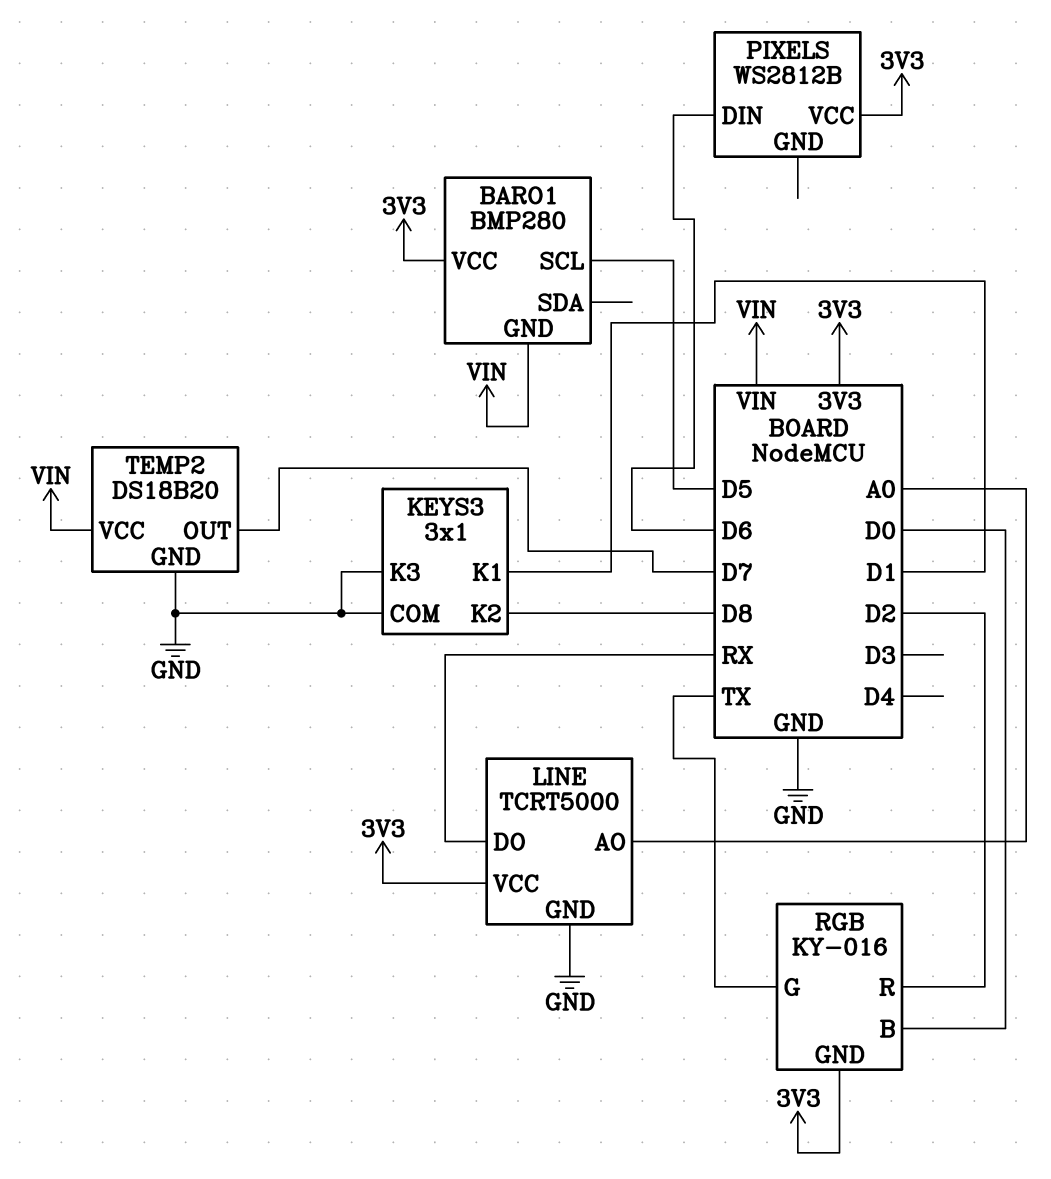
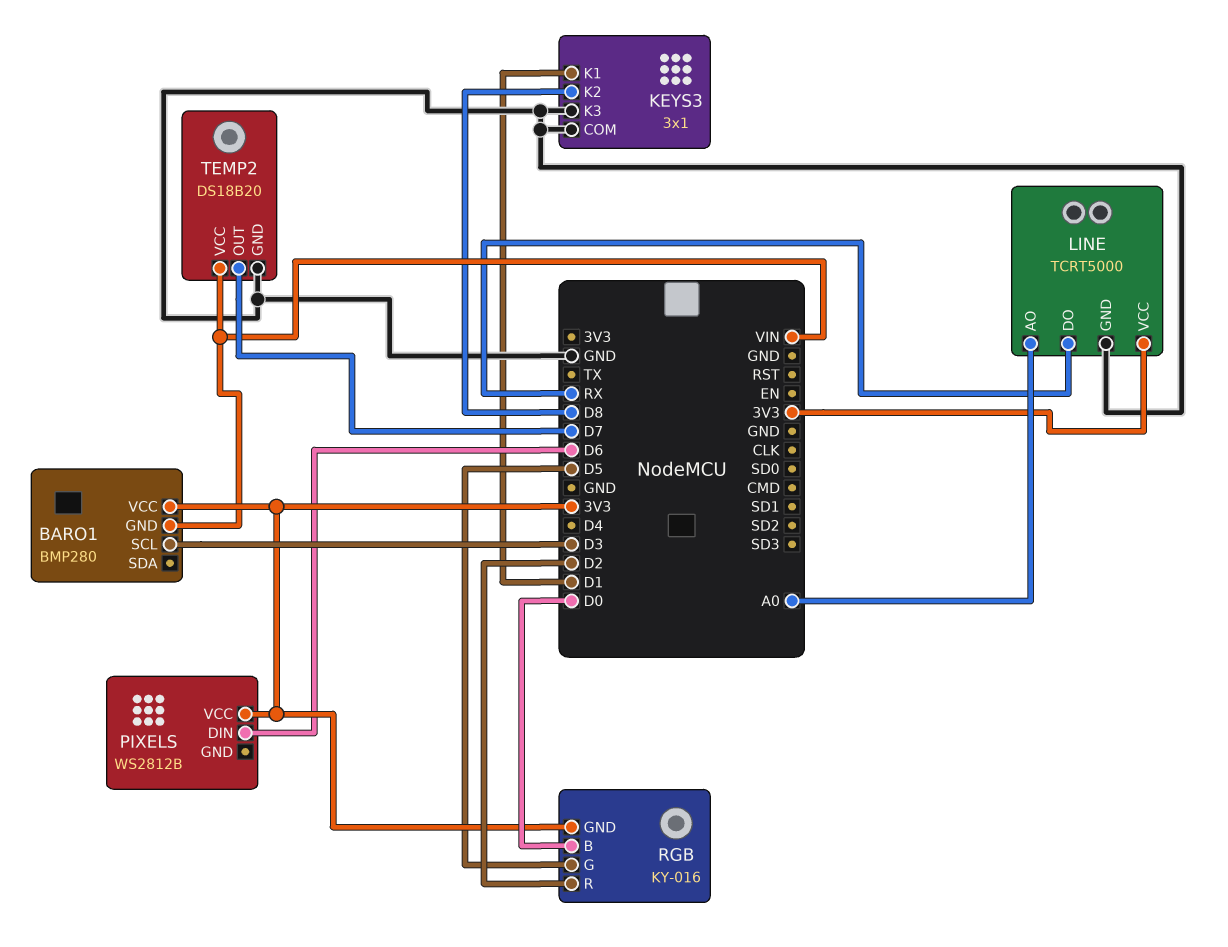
BARO1 pin SCL: D5 -> D3
RGB pin G: TX -> D5

